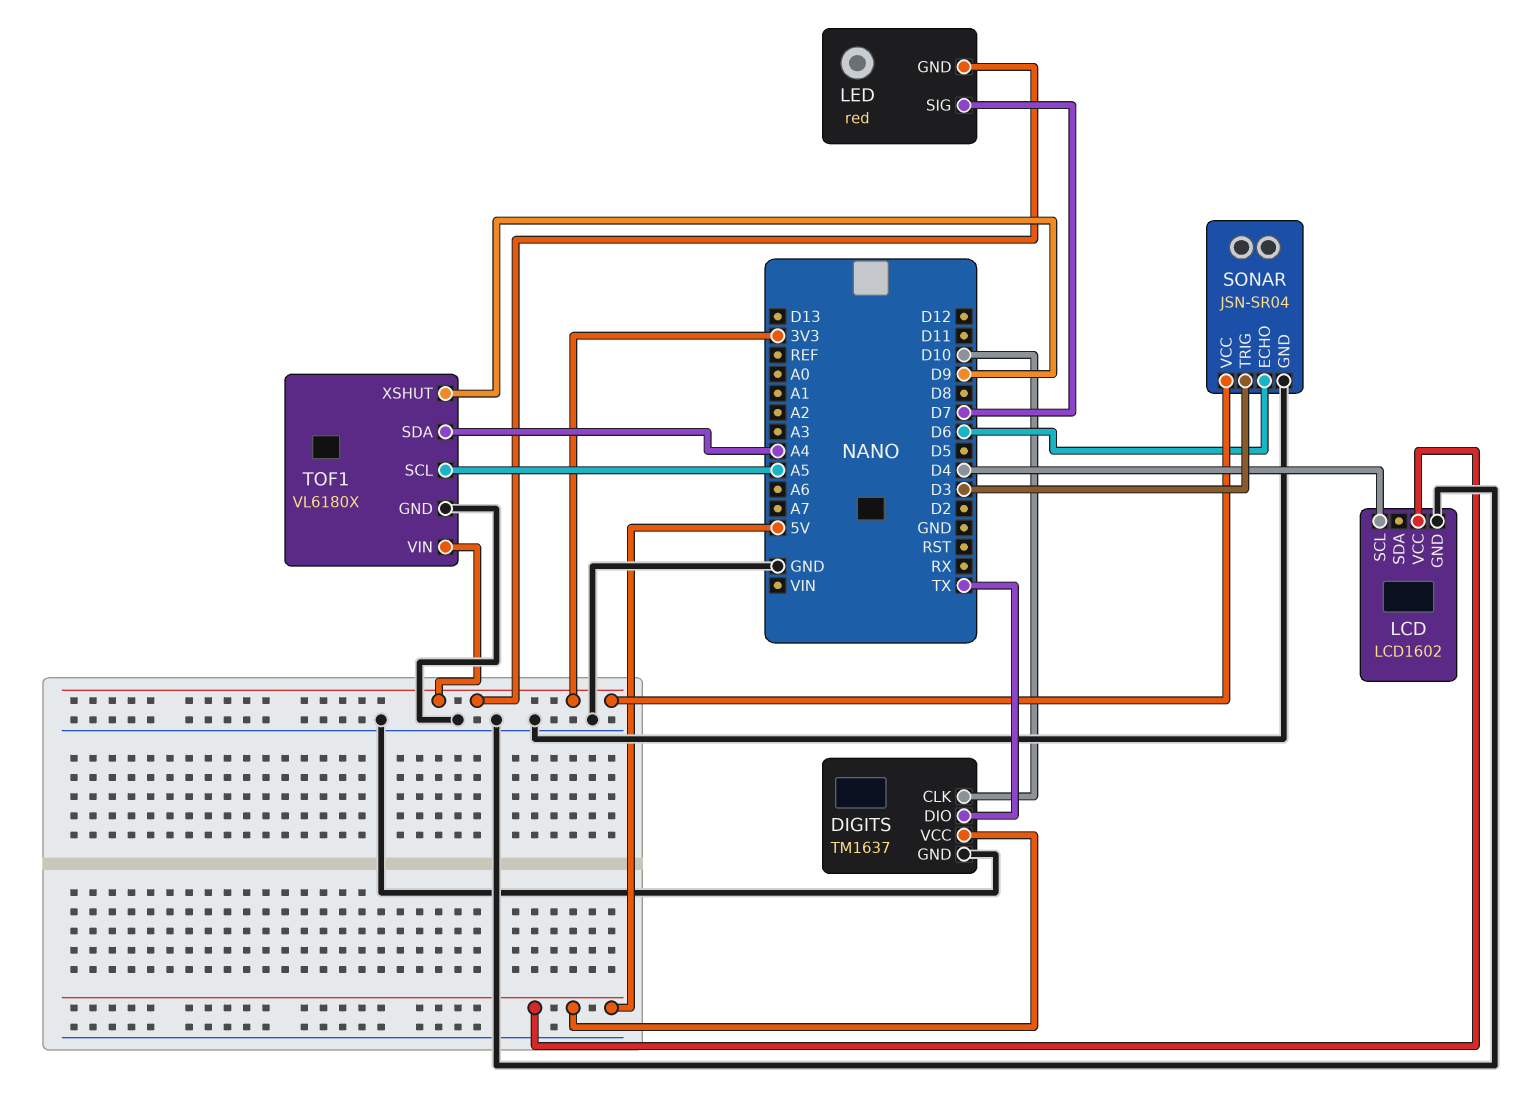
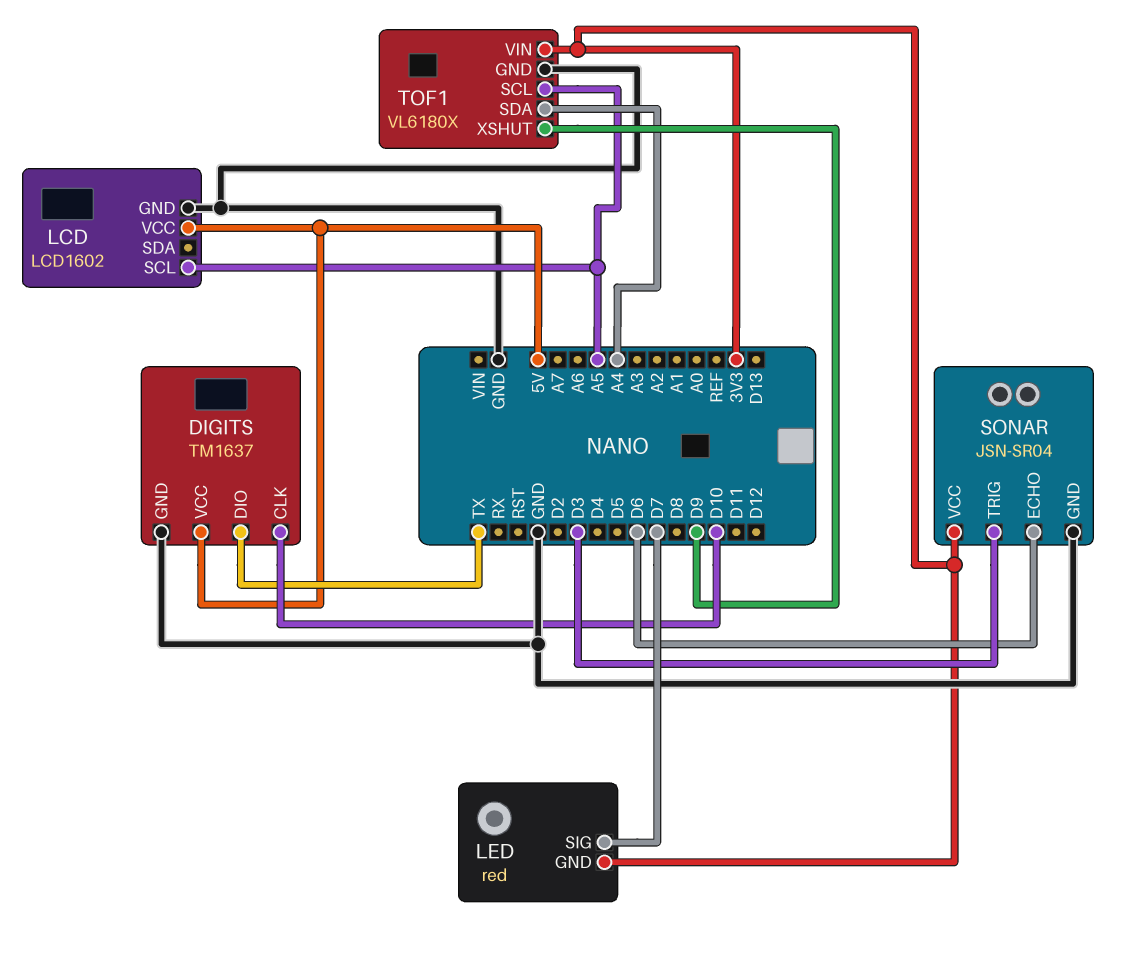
LCD pin SCL: D4 -> A5

